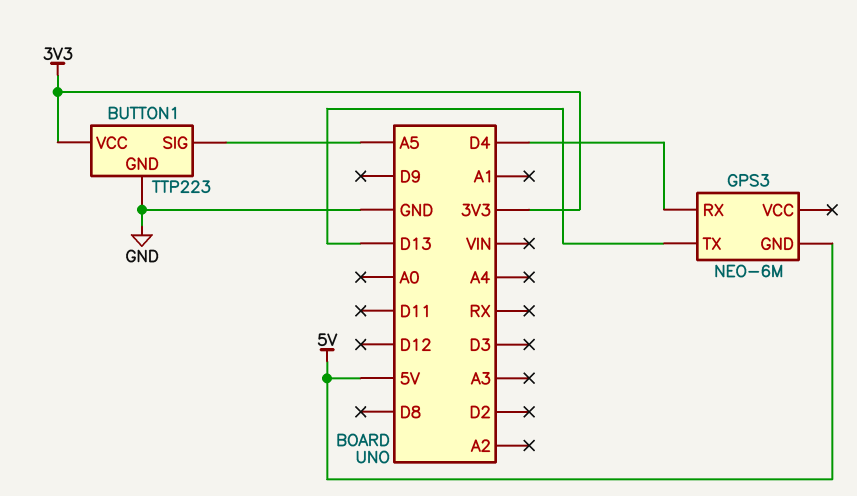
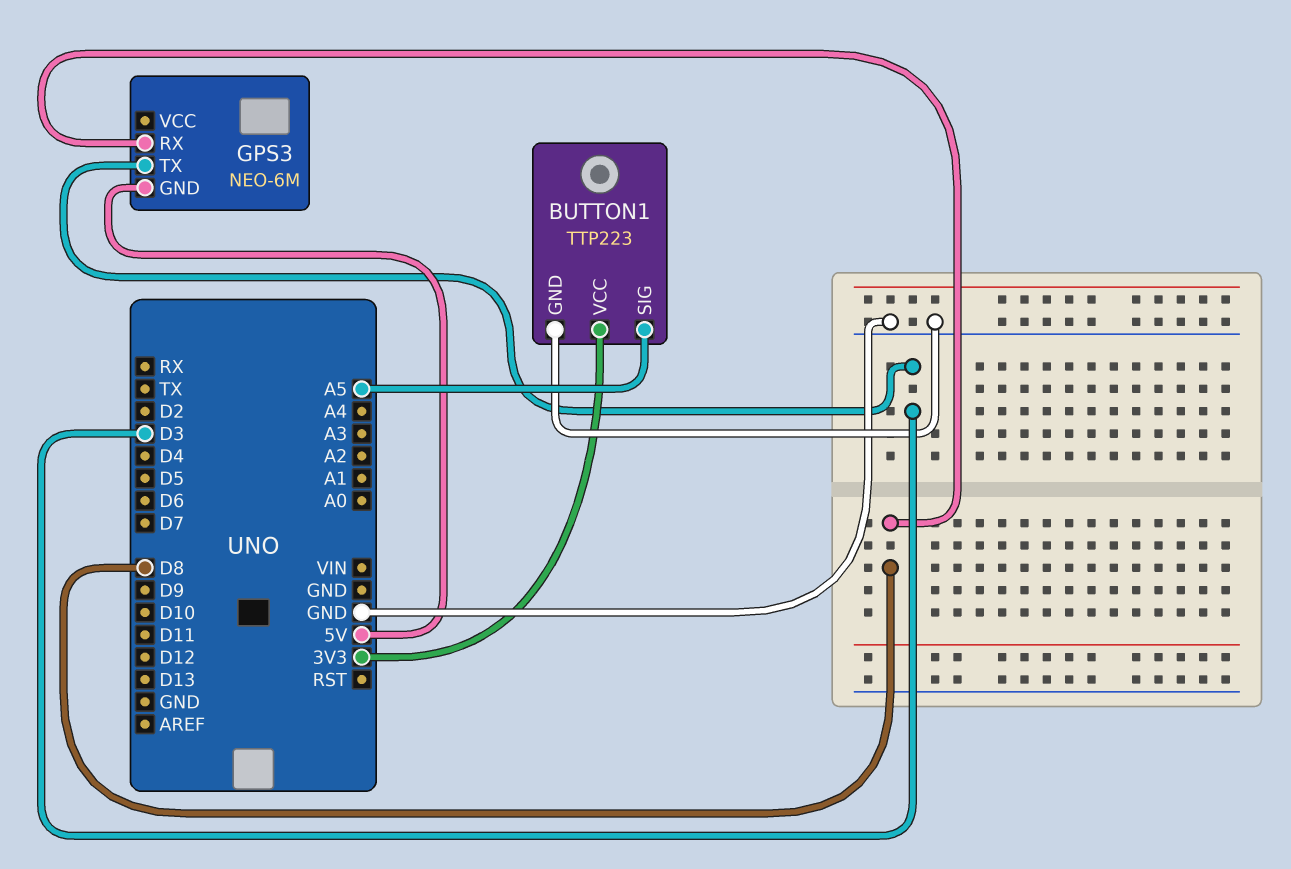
GPS3 pin RX: D4 -> D8
GPS3 pin TX: D13 -> D3

